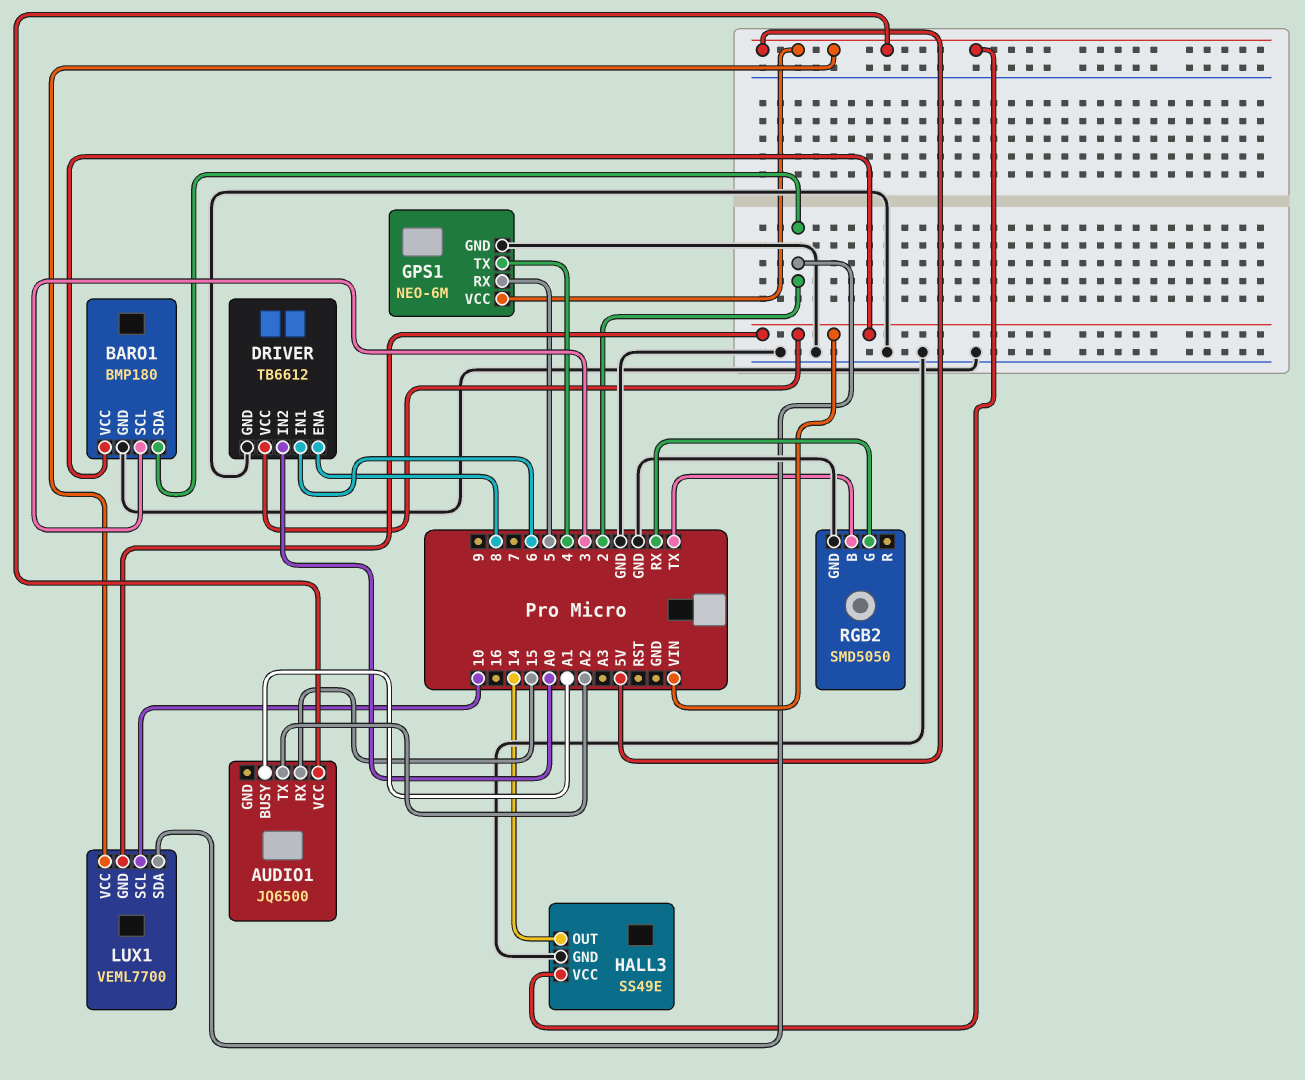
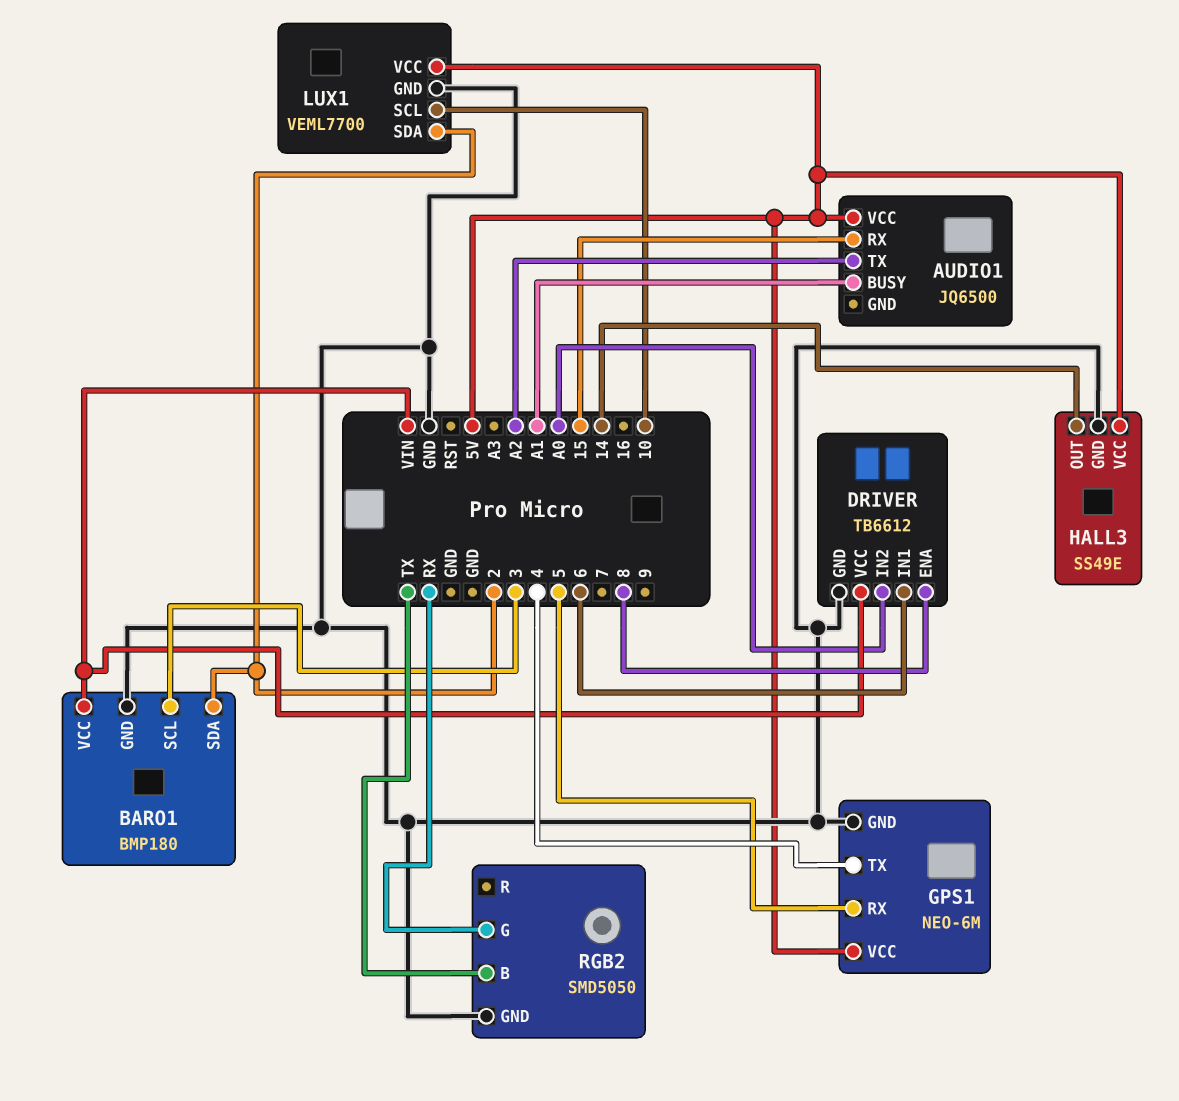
LUX1 pin GND: VIN -> GND

